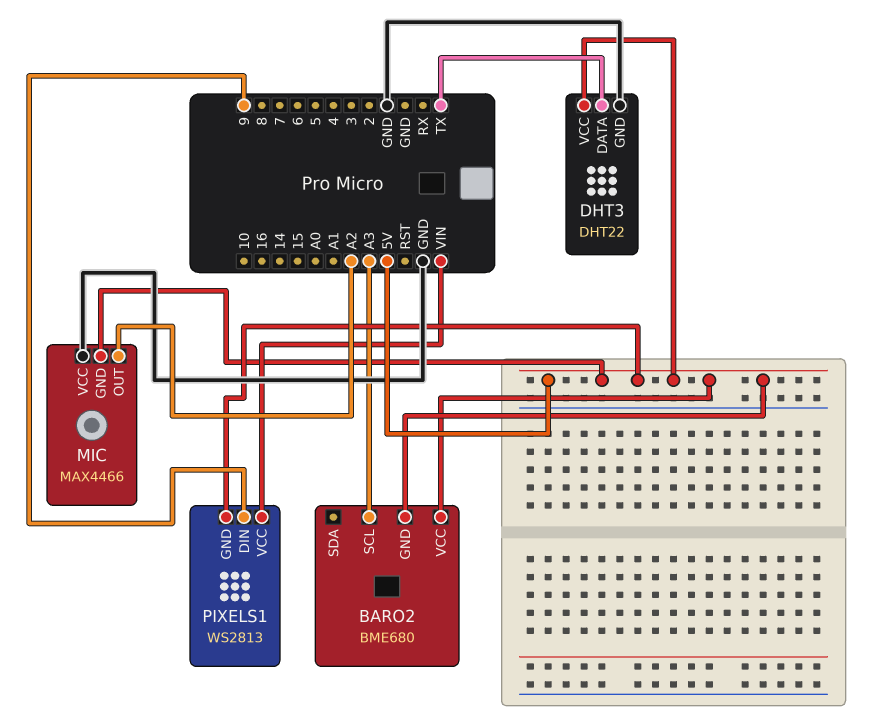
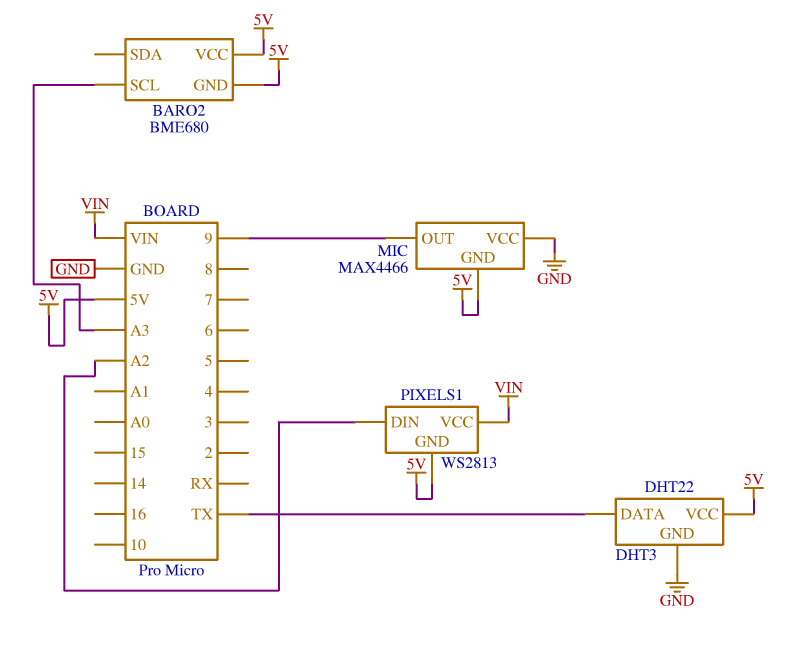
MIC pin OUT: A2 -> 9
PIXELS1 pin DIN: 9 -> A2

